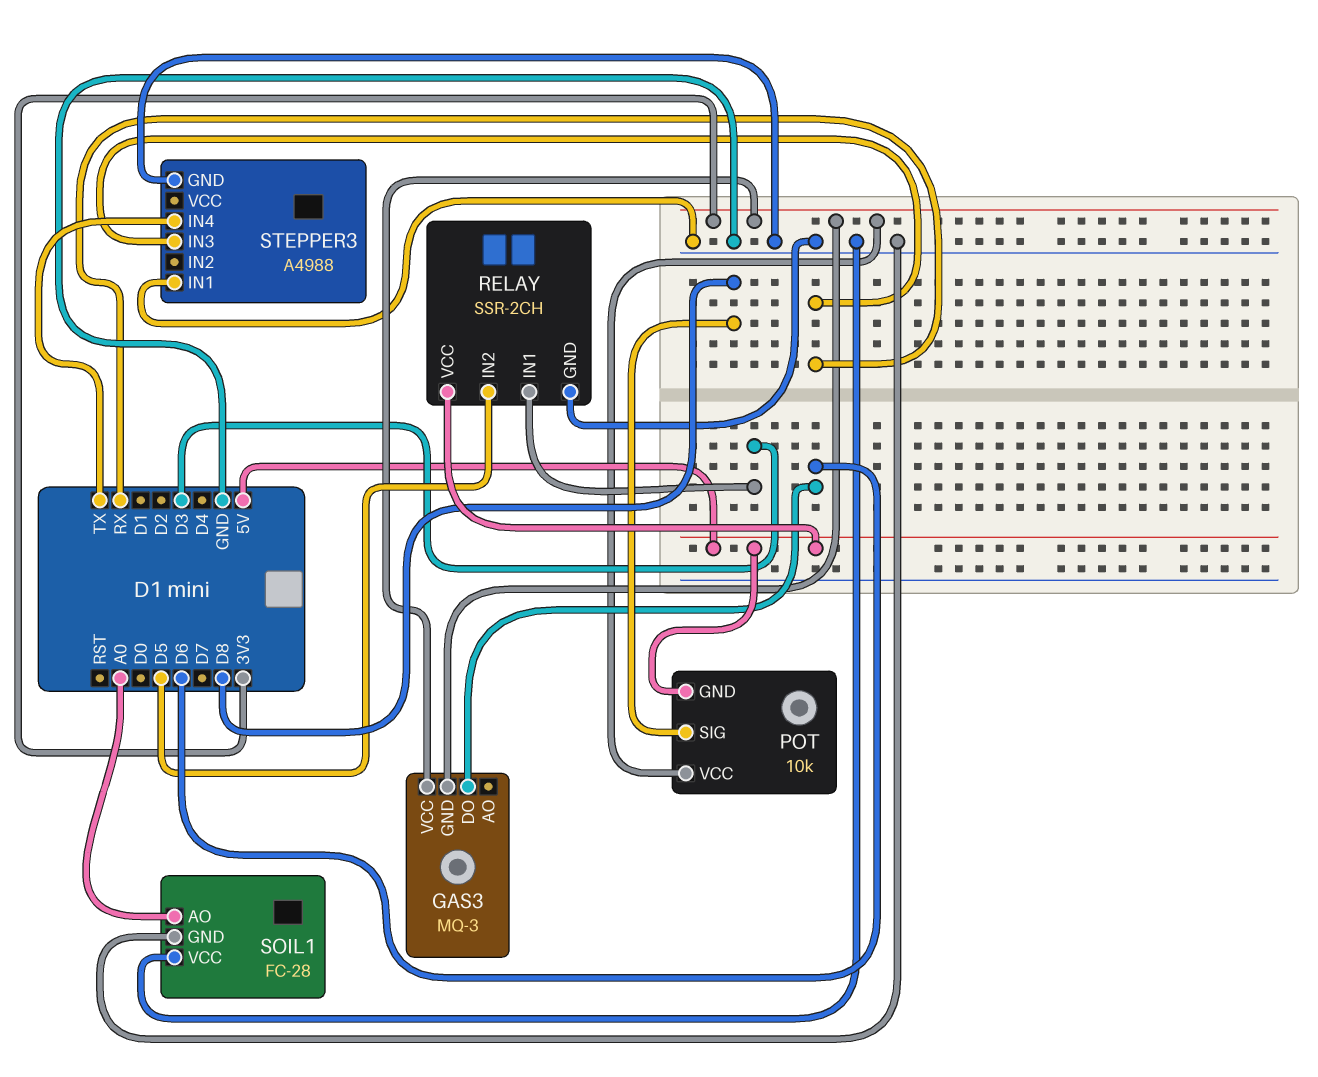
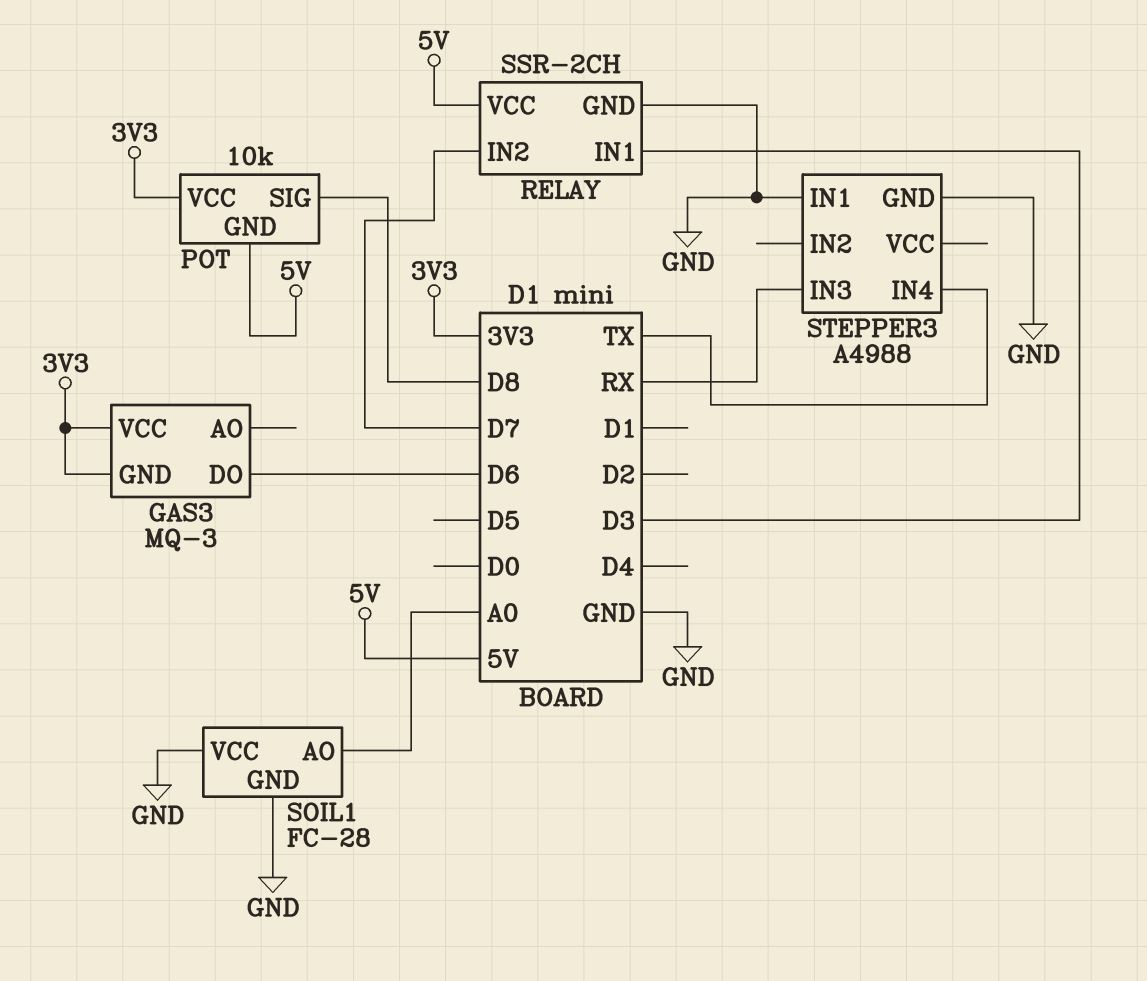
RELAY pin IN2: D5 -> D7

